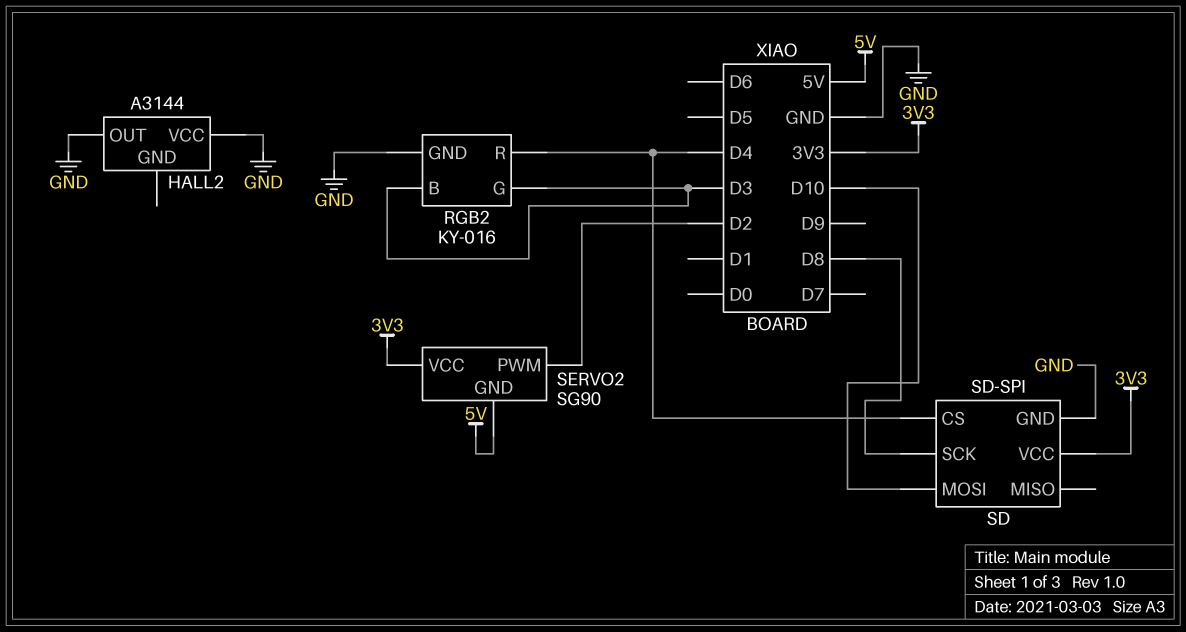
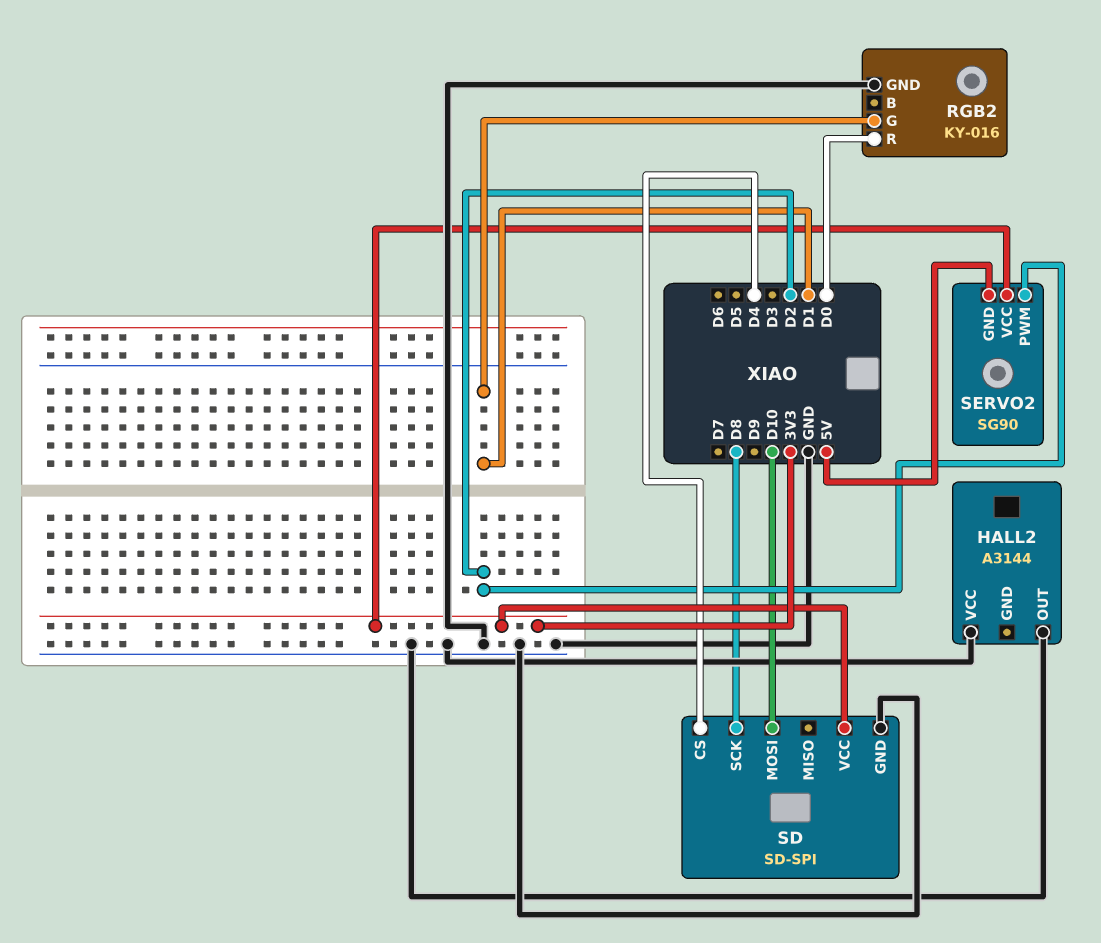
RGB2 pin B: D3 -> none
RGB2 pin G: D3 -> D1
RGB2 pin R: D4 -> D0

